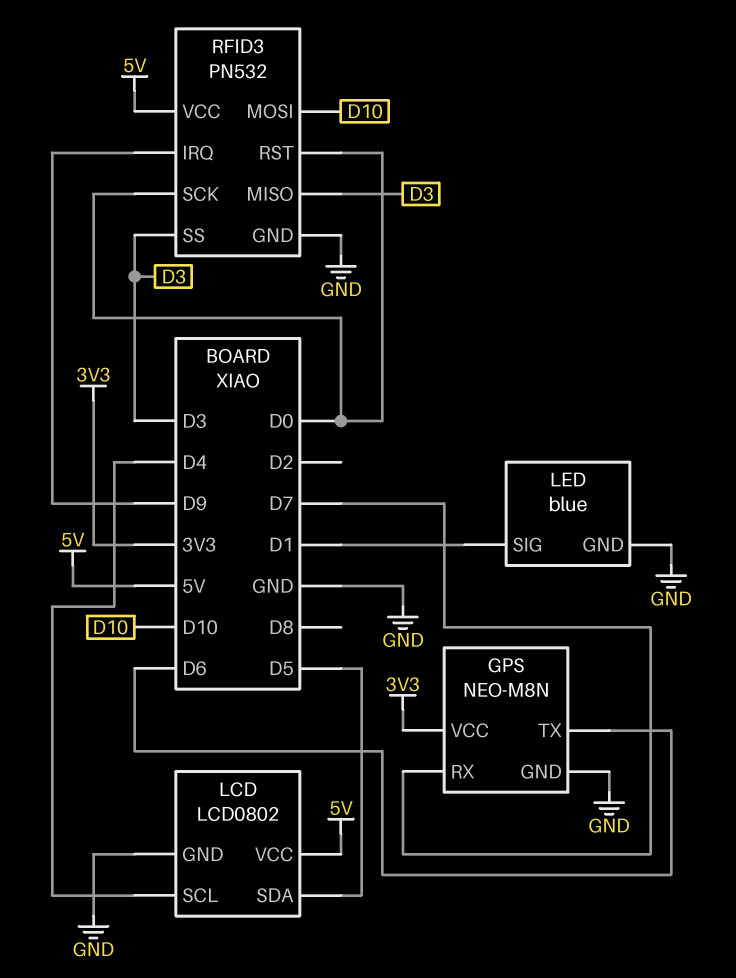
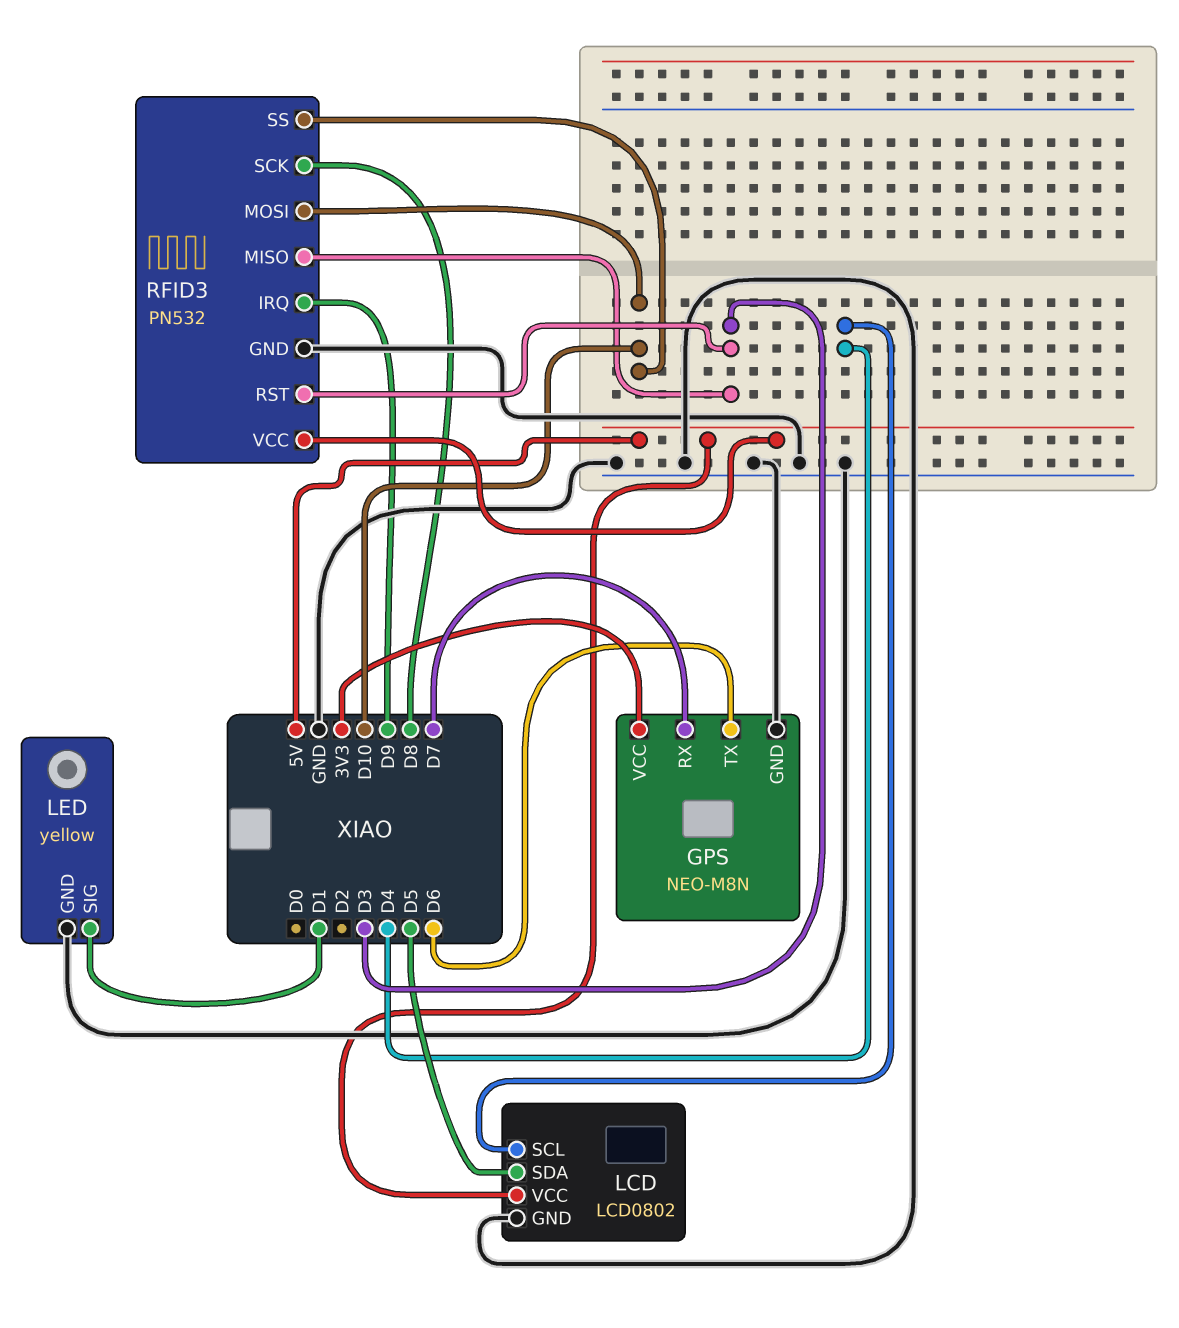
LED: blue -> yellow
RFID3 pin RST: D0 -> D3
RFID3 pin SCK: D0 -> D8
RFID3 pin SS: D3 -> D10

